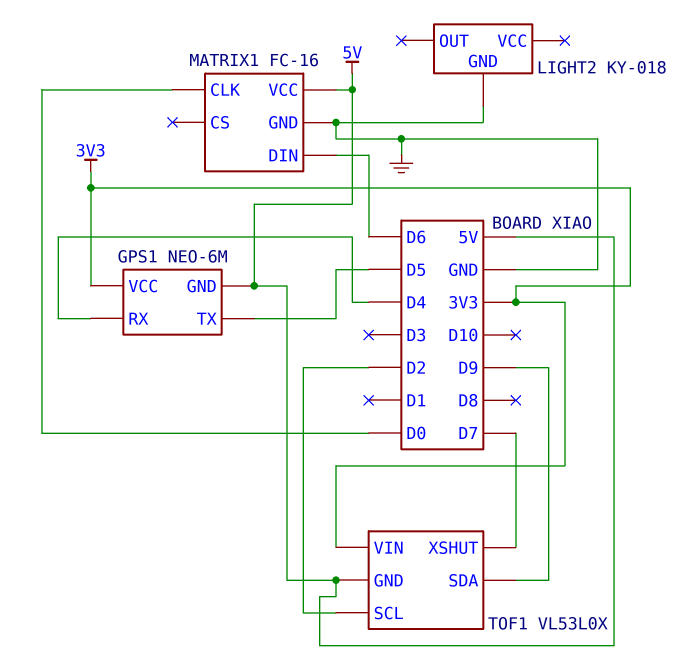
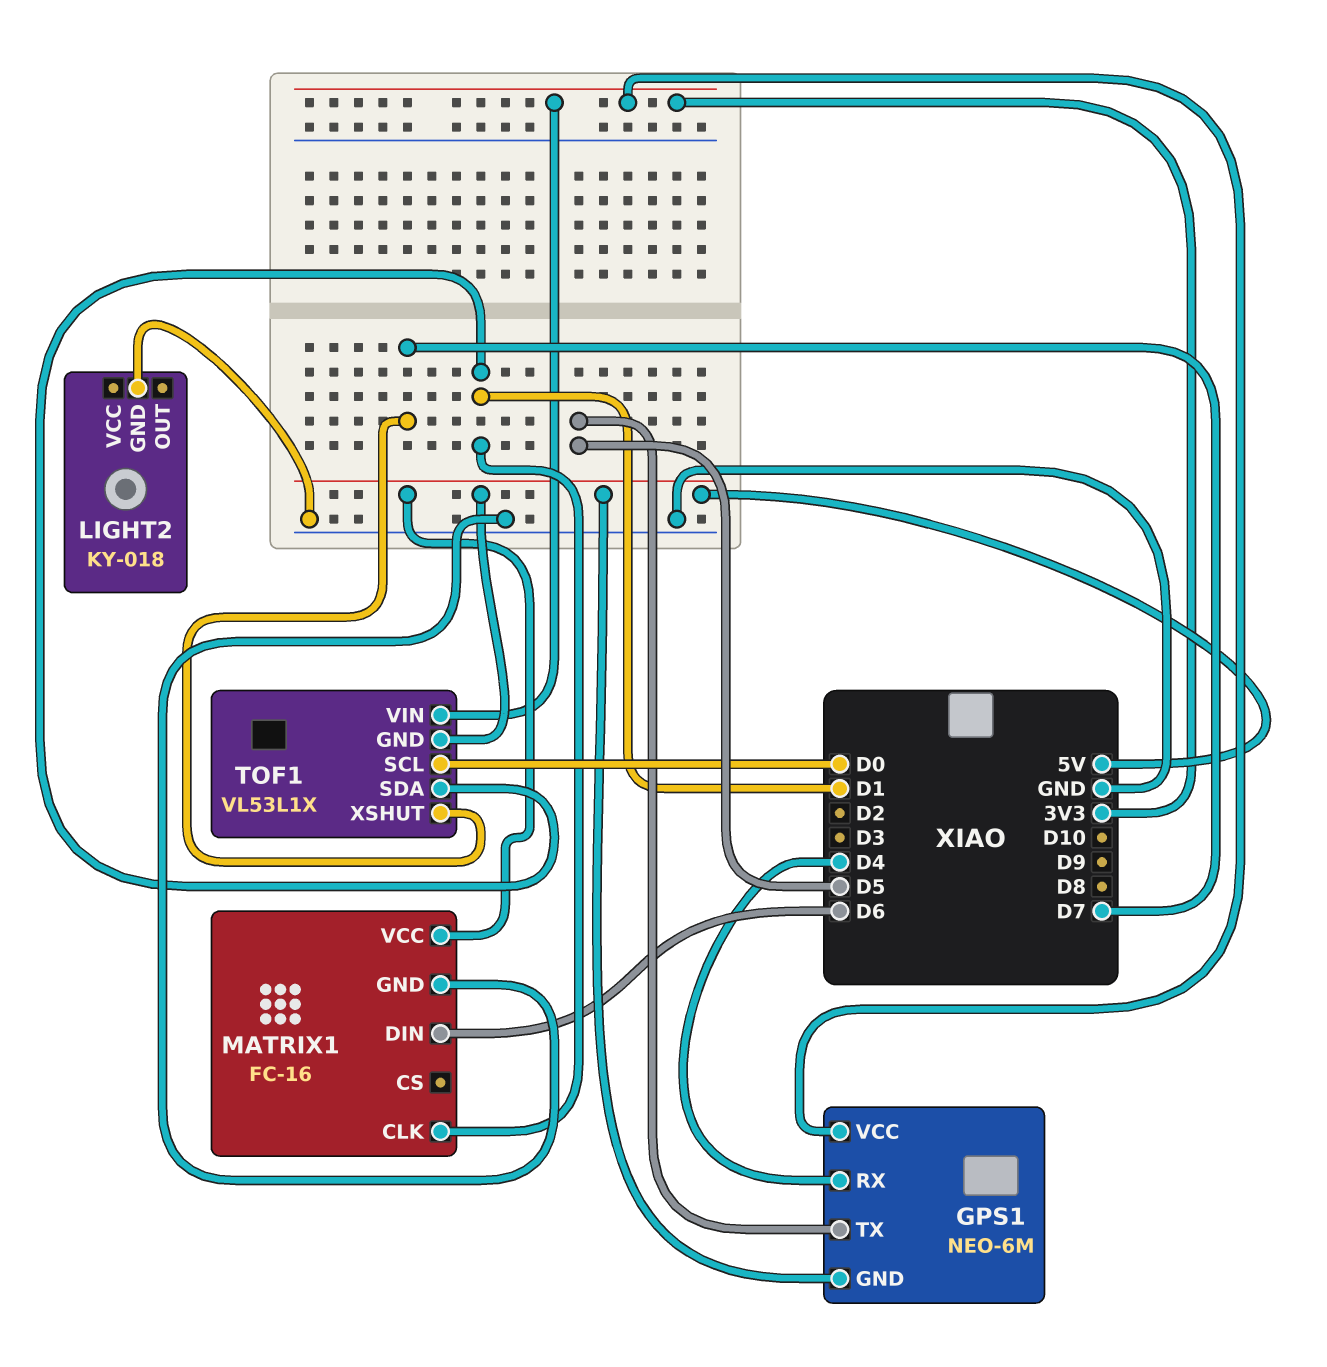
MATRIX1 pin CLK: D0 -> D1
TOF1: VL53L0X -> VL53L1X
TOF1 pin SCL: D2 -> D0
TOF1 pin SDA: D9 -> D1

